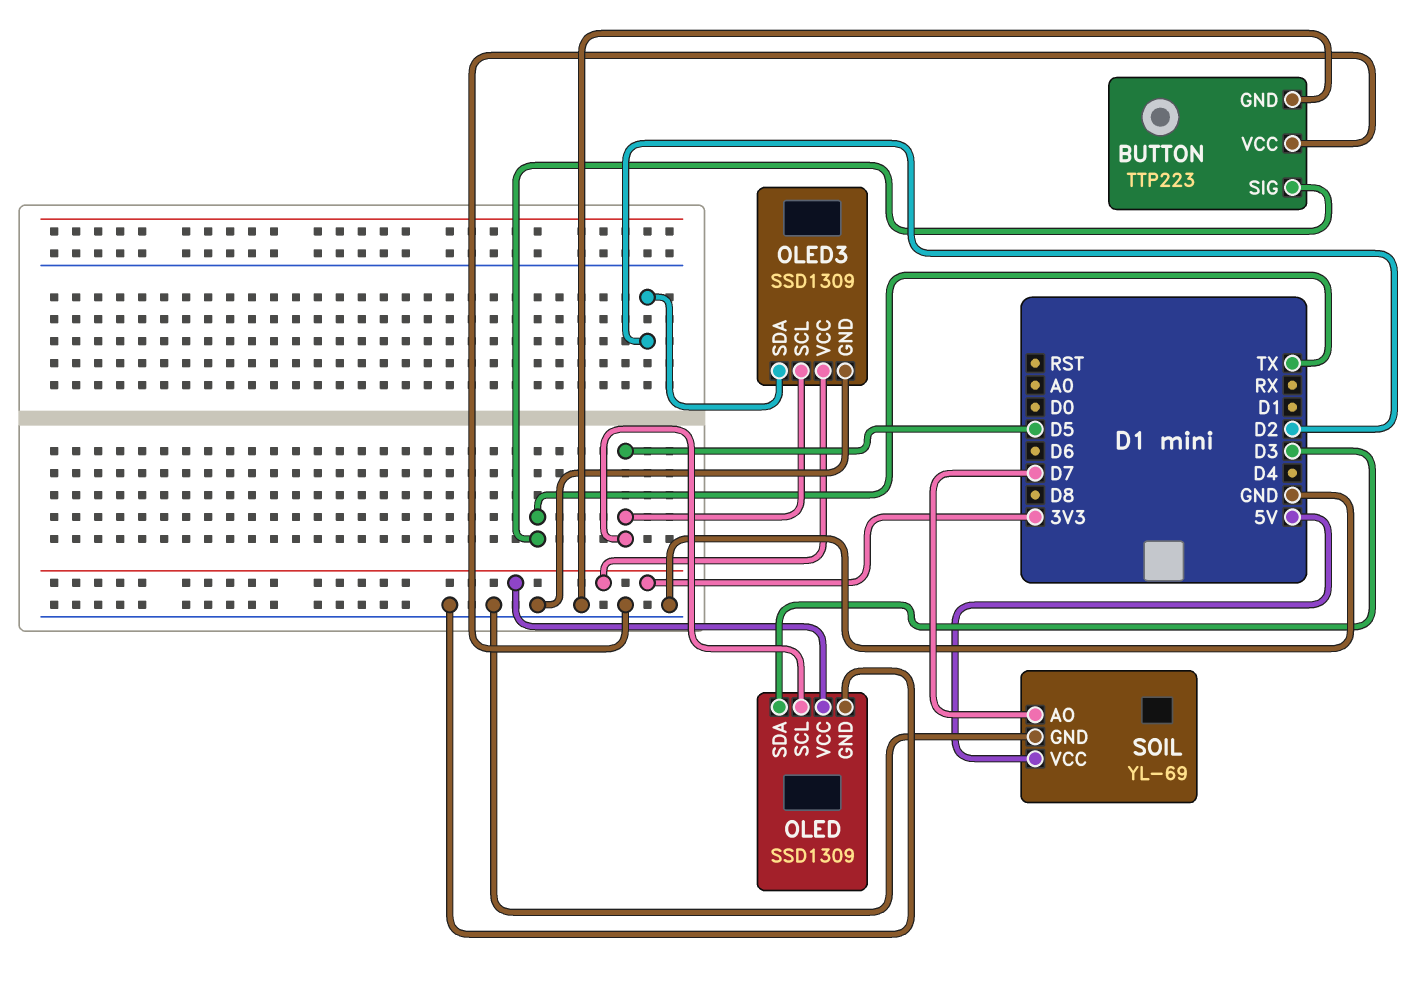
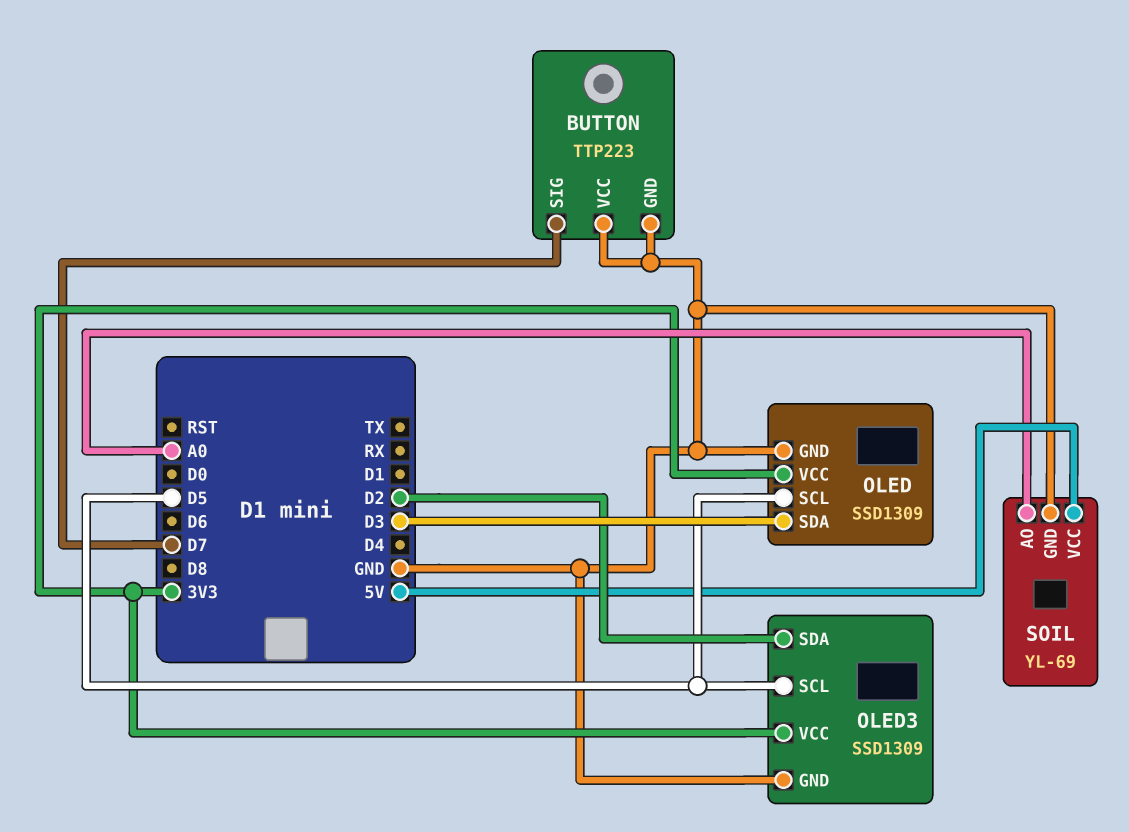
BUTTON pin SIG: TX -> D7
SOIL pin AO: D7 -> A0

